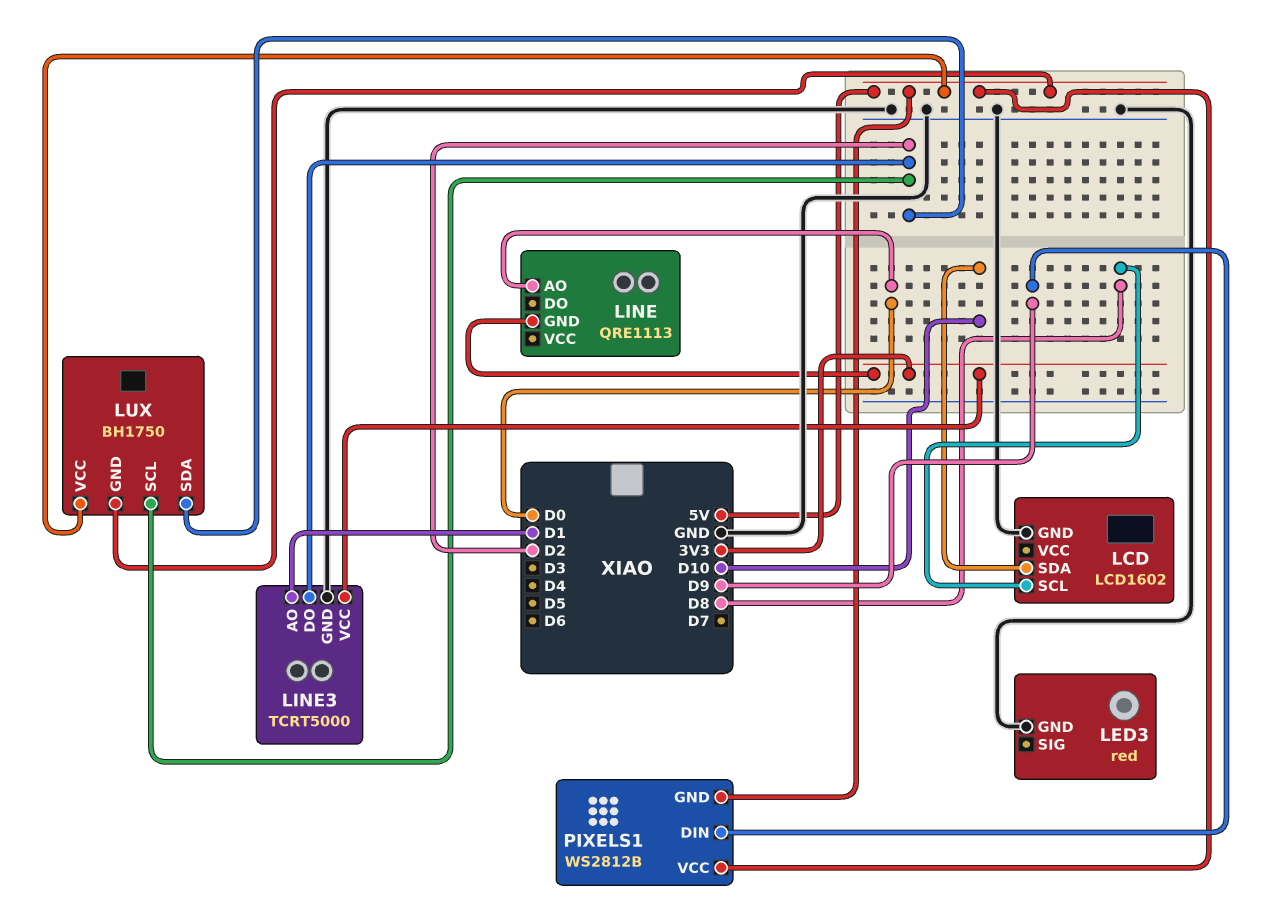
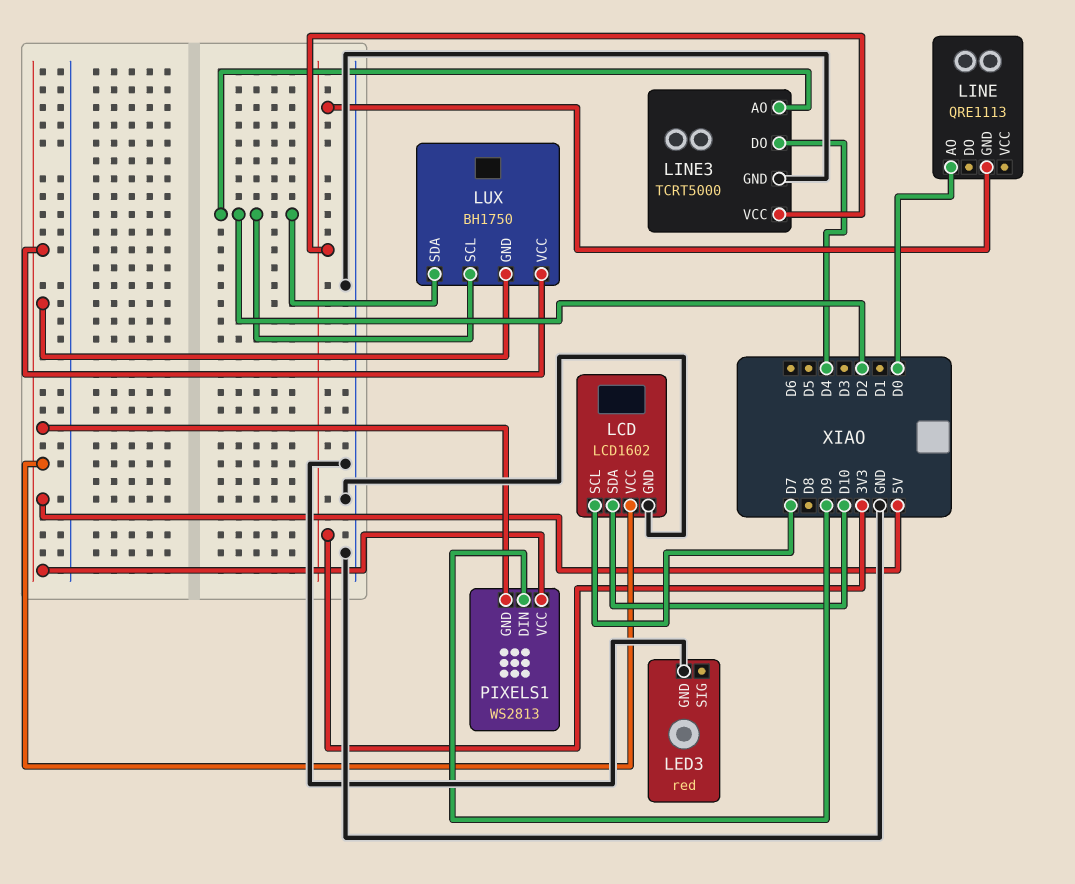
LCD pin SCL: D8 -> D7
LCD pin VCC: none -> 5V
LINE3 pin AO: D1 -> D2
LINE3 pin DO: D2 -> D4
PIXELS1: WS2812B -> WS2813

